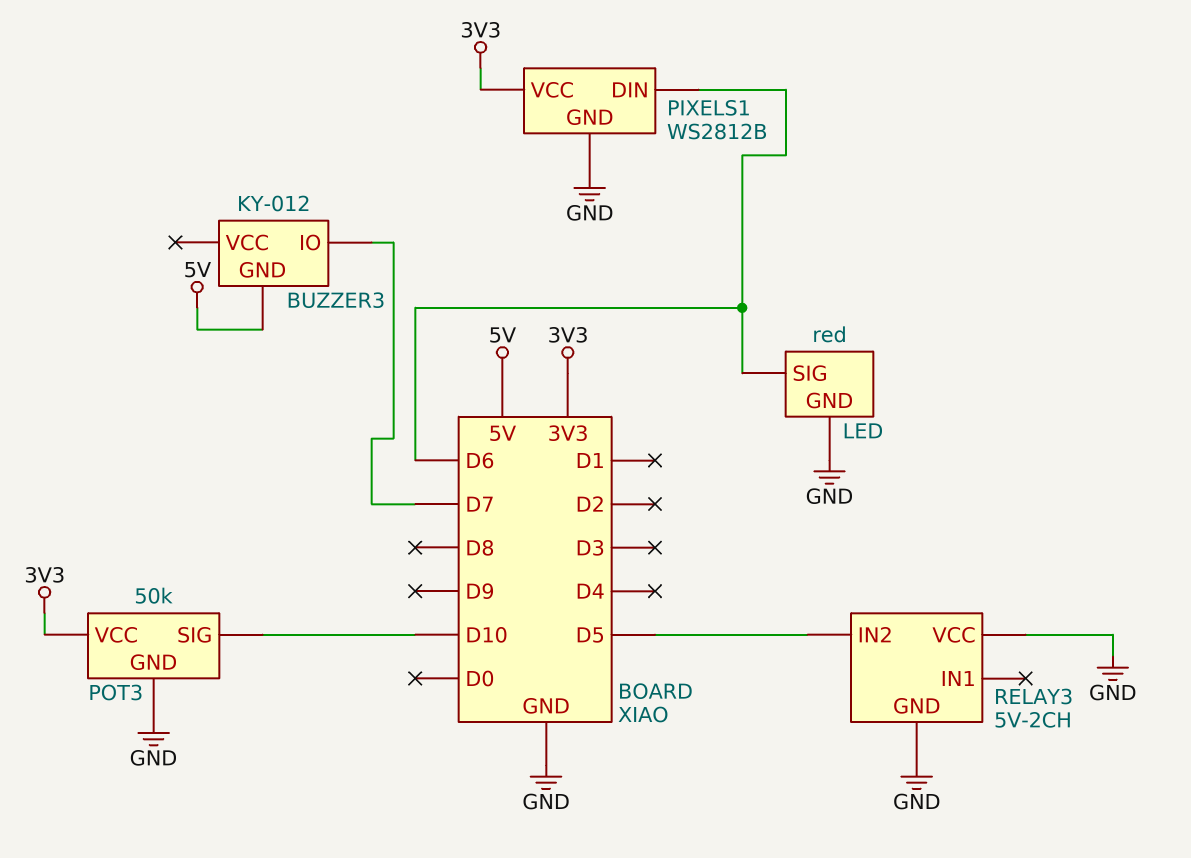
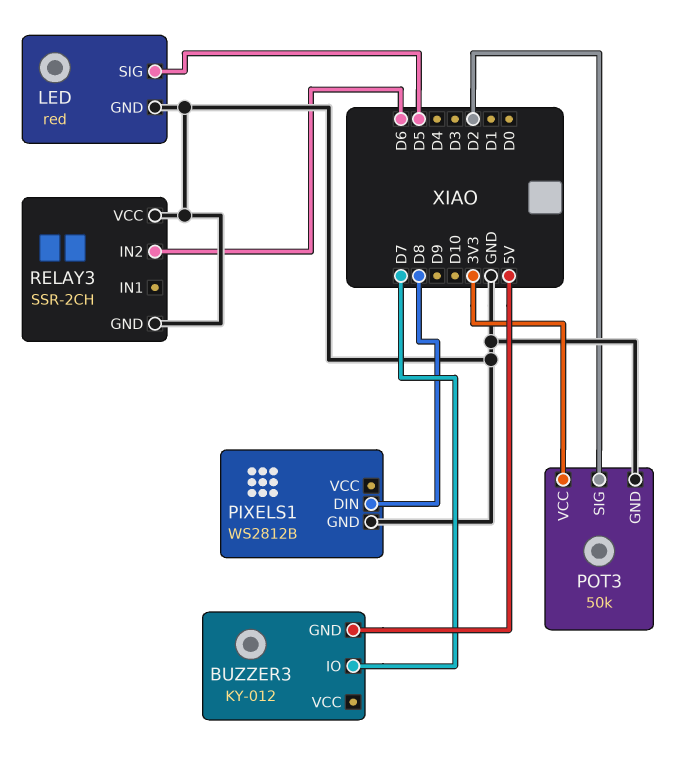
LED pin SIG: D6 -> D5
PIXELS1 pin DIN: D6 -> D8
PIXELS1 pin VCC: 3V3 -> none
POT3 pin SIG: D10 -> D2
RELAY3: 5V-2CH -> SSR-2CH
RELAY3 pin IN2: D5 -> D6

